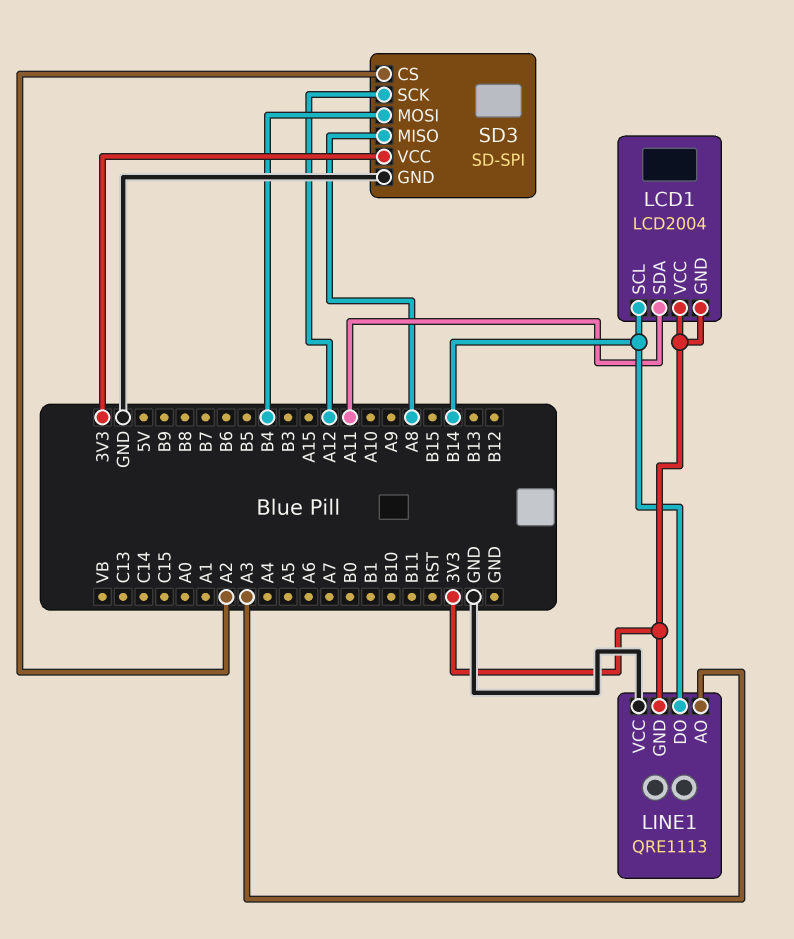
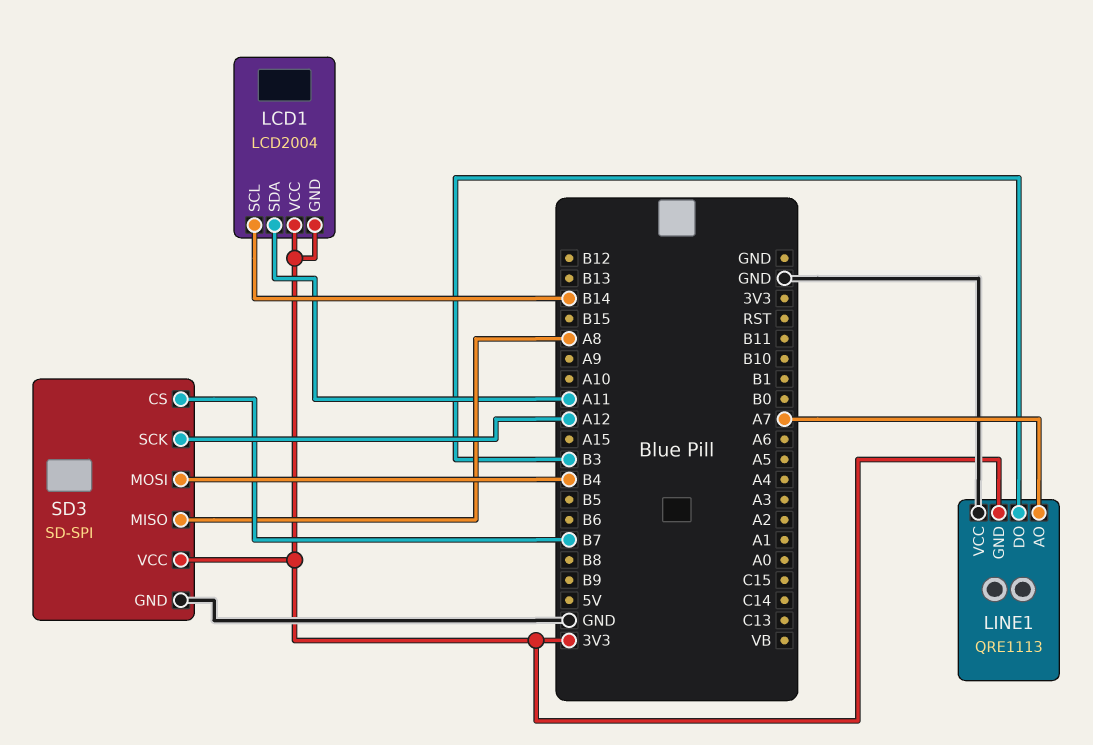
LINE1 pin AO: A3 -> A7
LINE1 pin DO: B14 -> B3
SD3 pin CS: A2 -> B7

